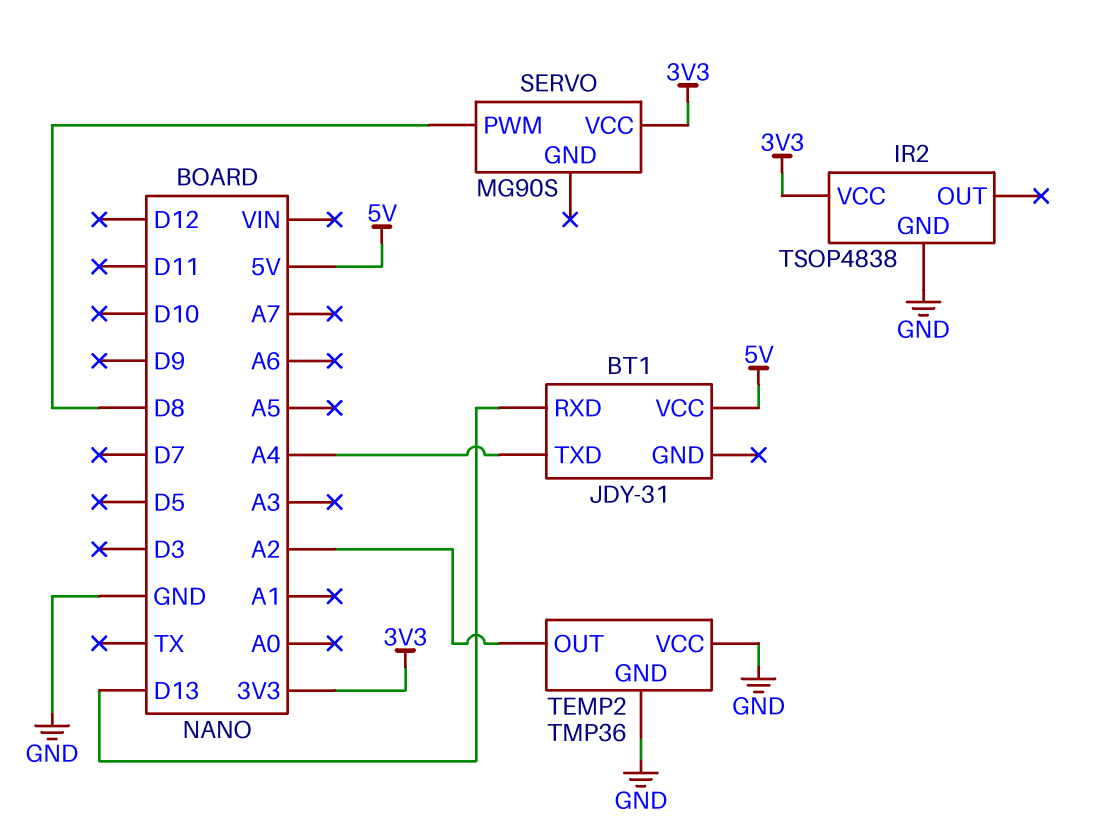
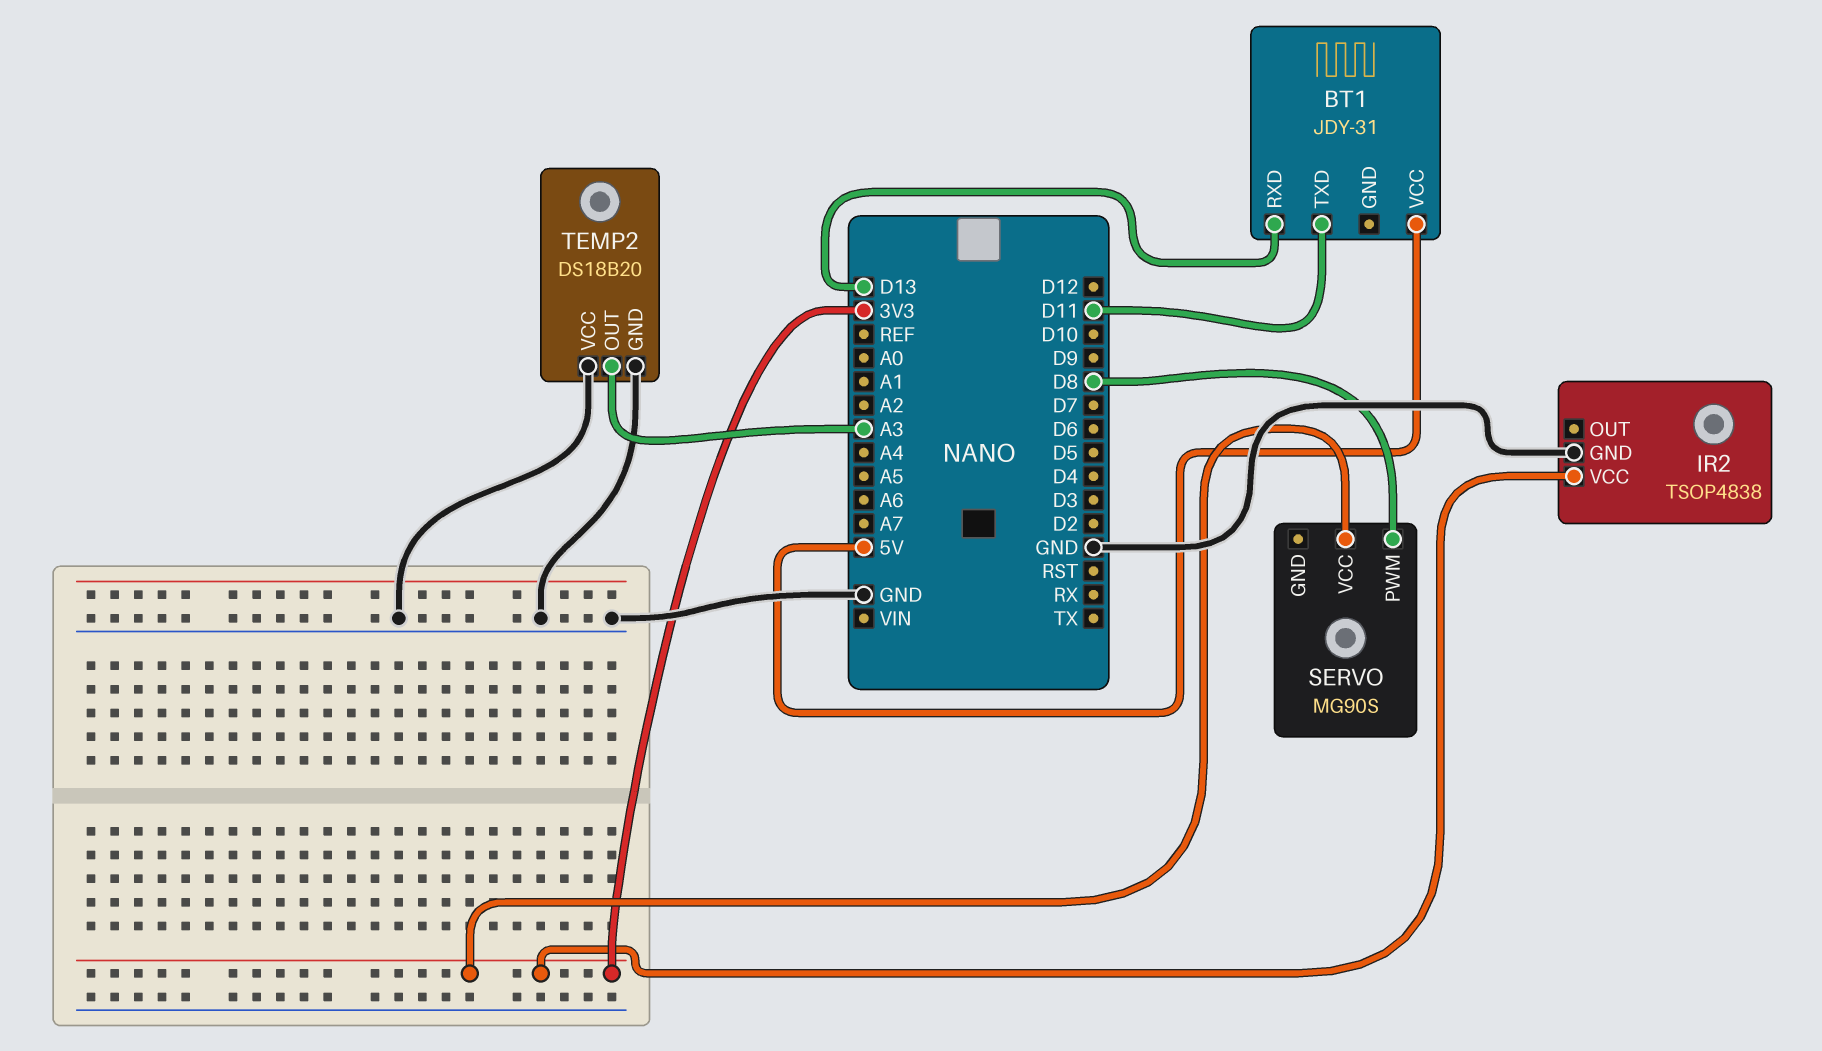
BT1 pin TXD: A4 -> D11
TEMP2: TMP36 -> DS18B20
TEMP2 pin OUT: A2 -> A3

